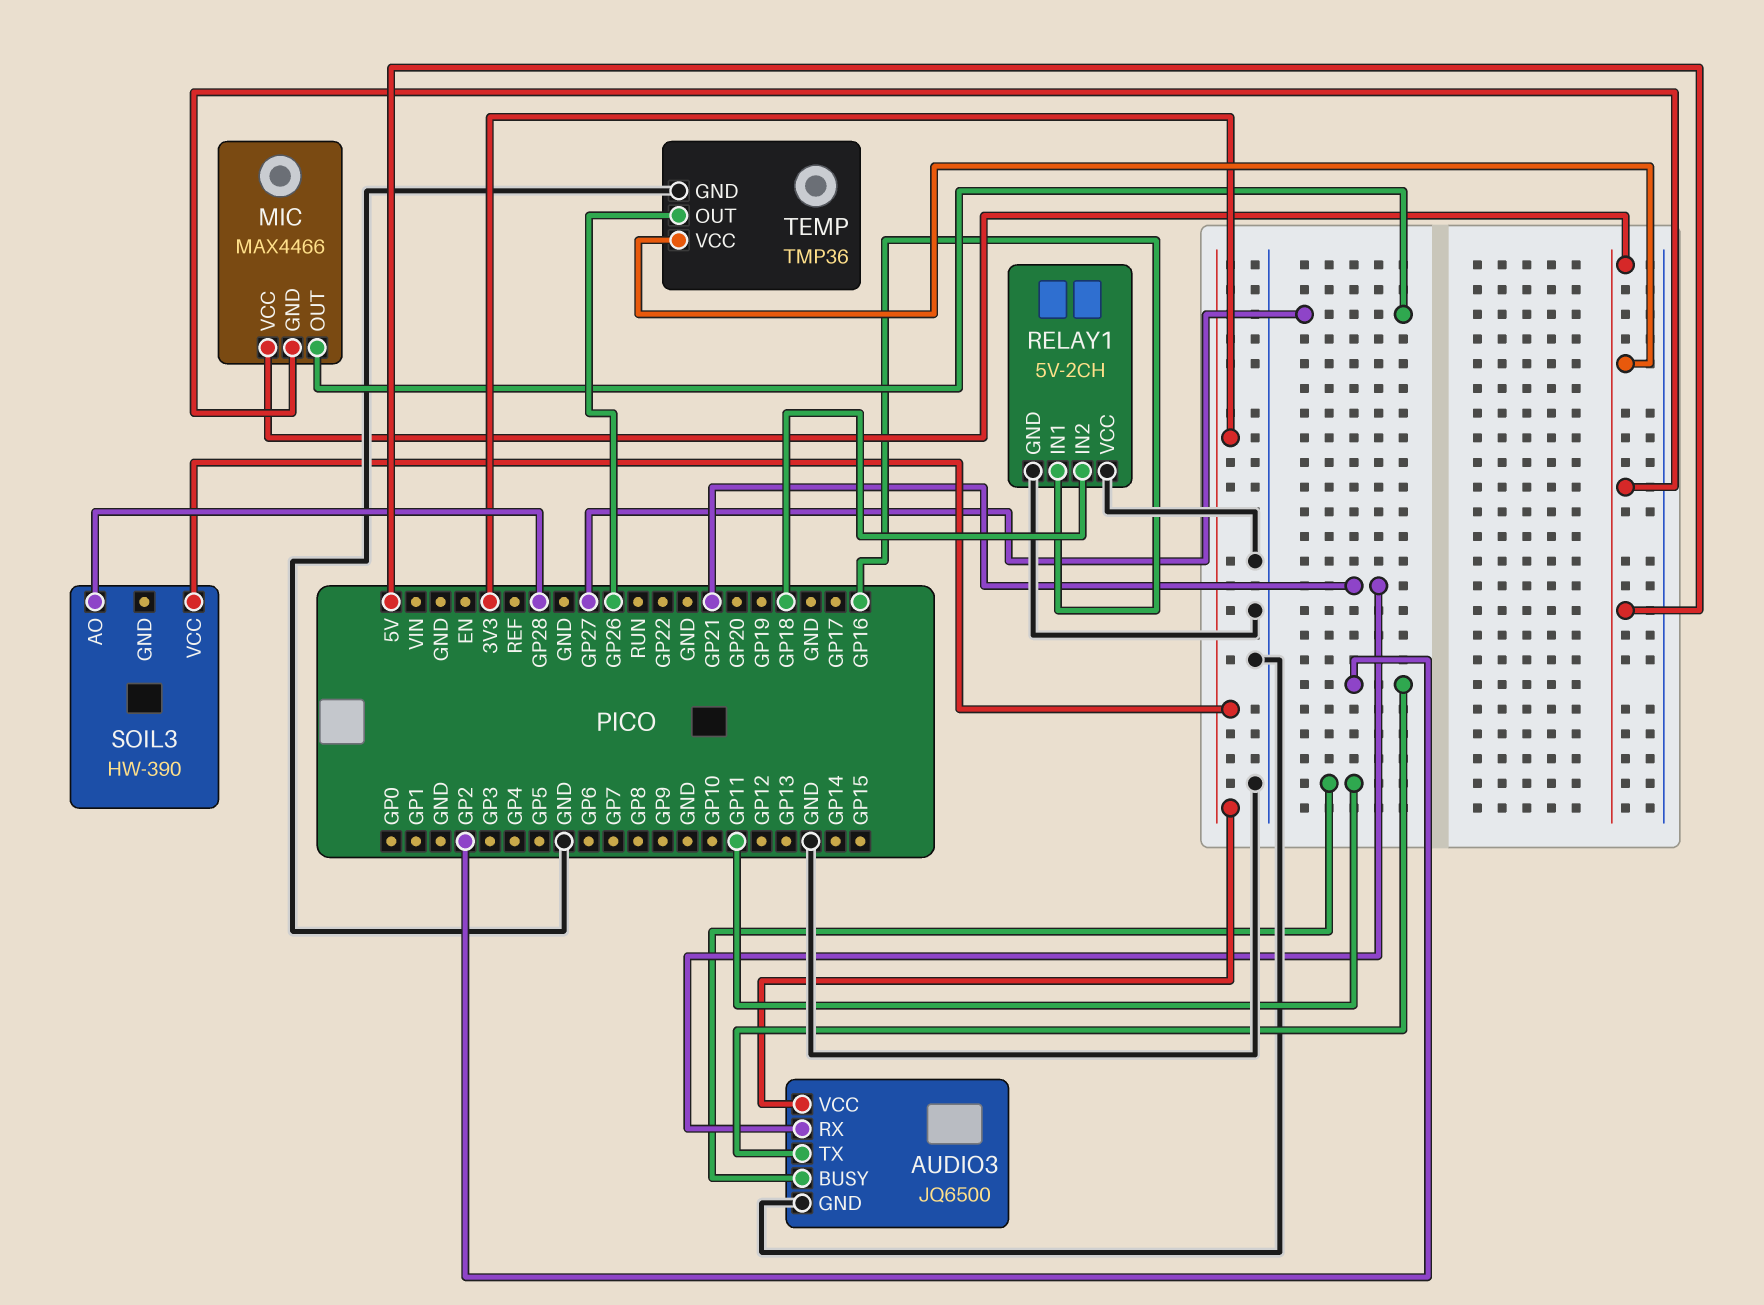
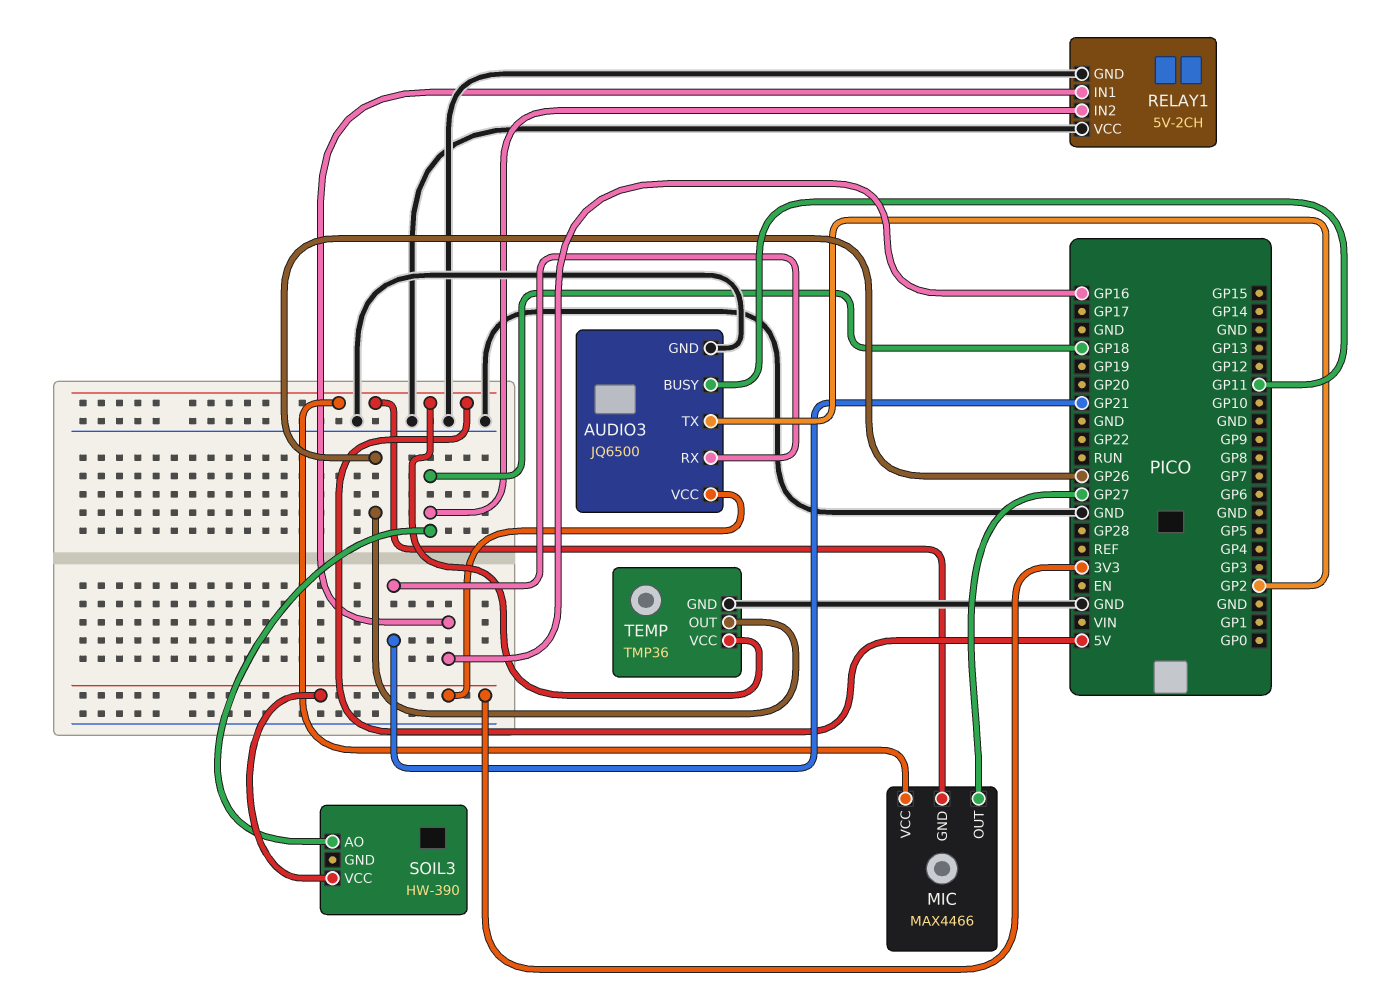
SOIL3 pin AO: GP28 -> GP18

